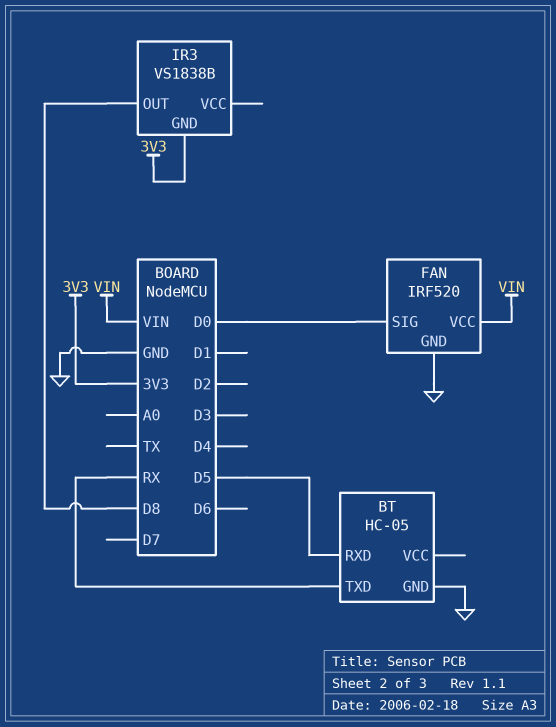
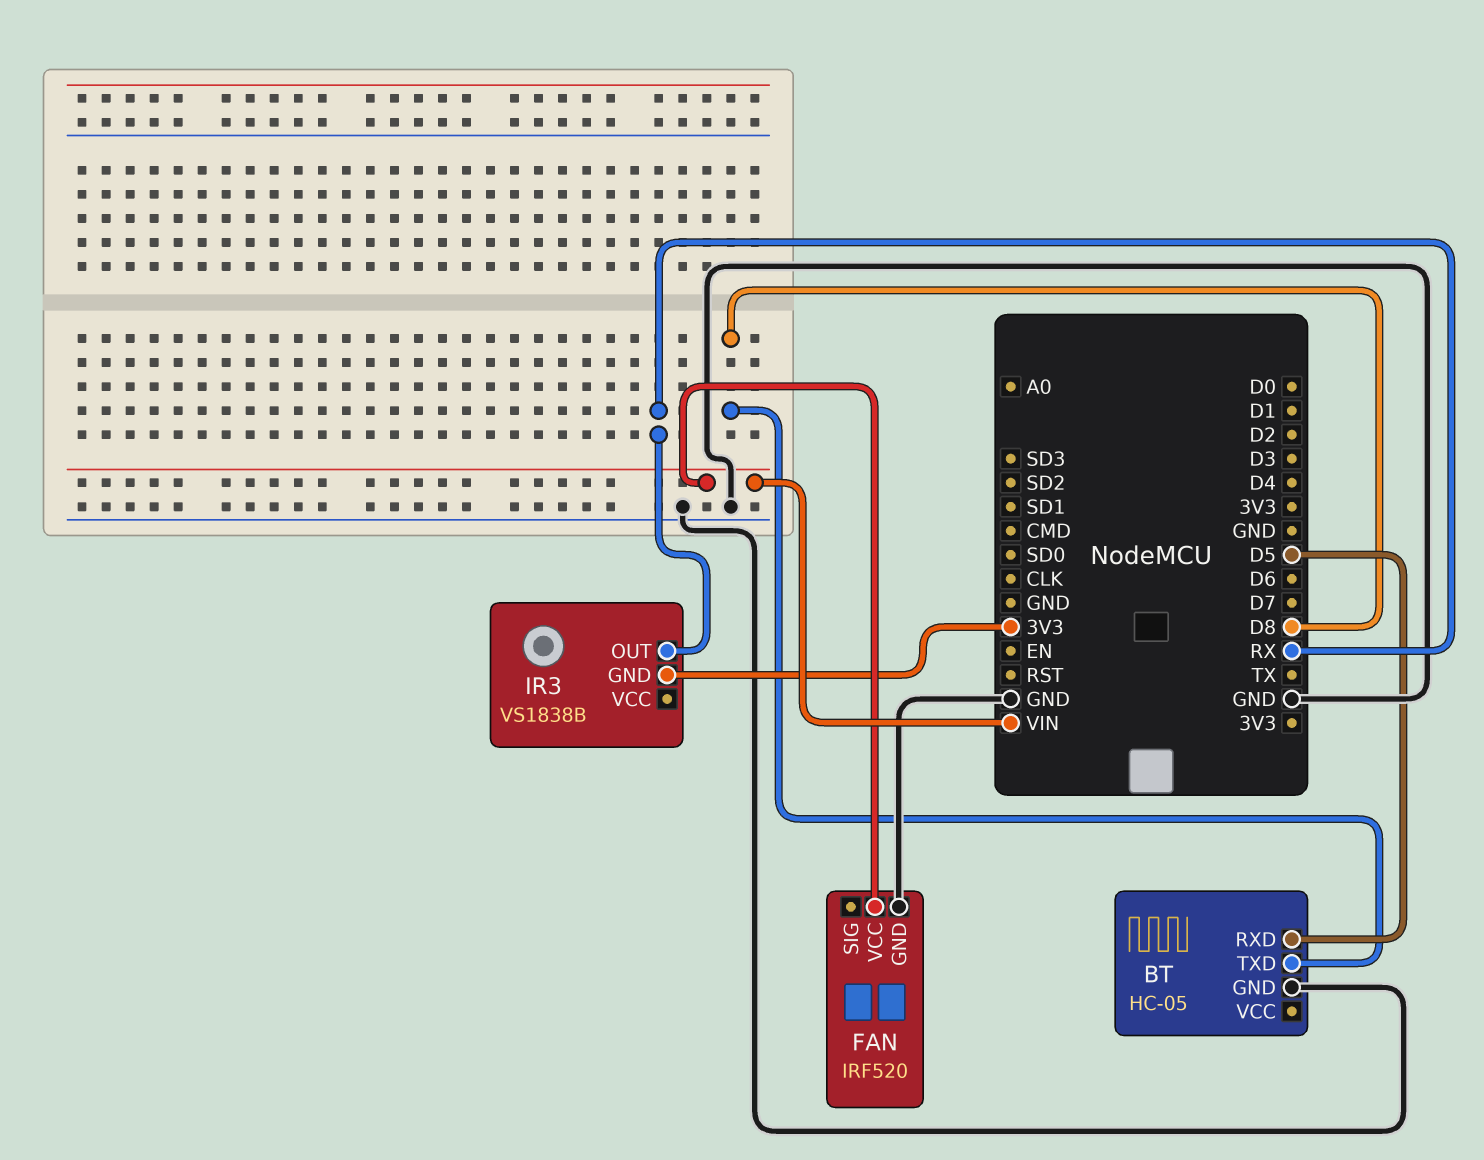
BT pin TXD: RX -> D8
FAN pin SIG: D0 -> none
IR3 pin OUT: D8 -> RX

